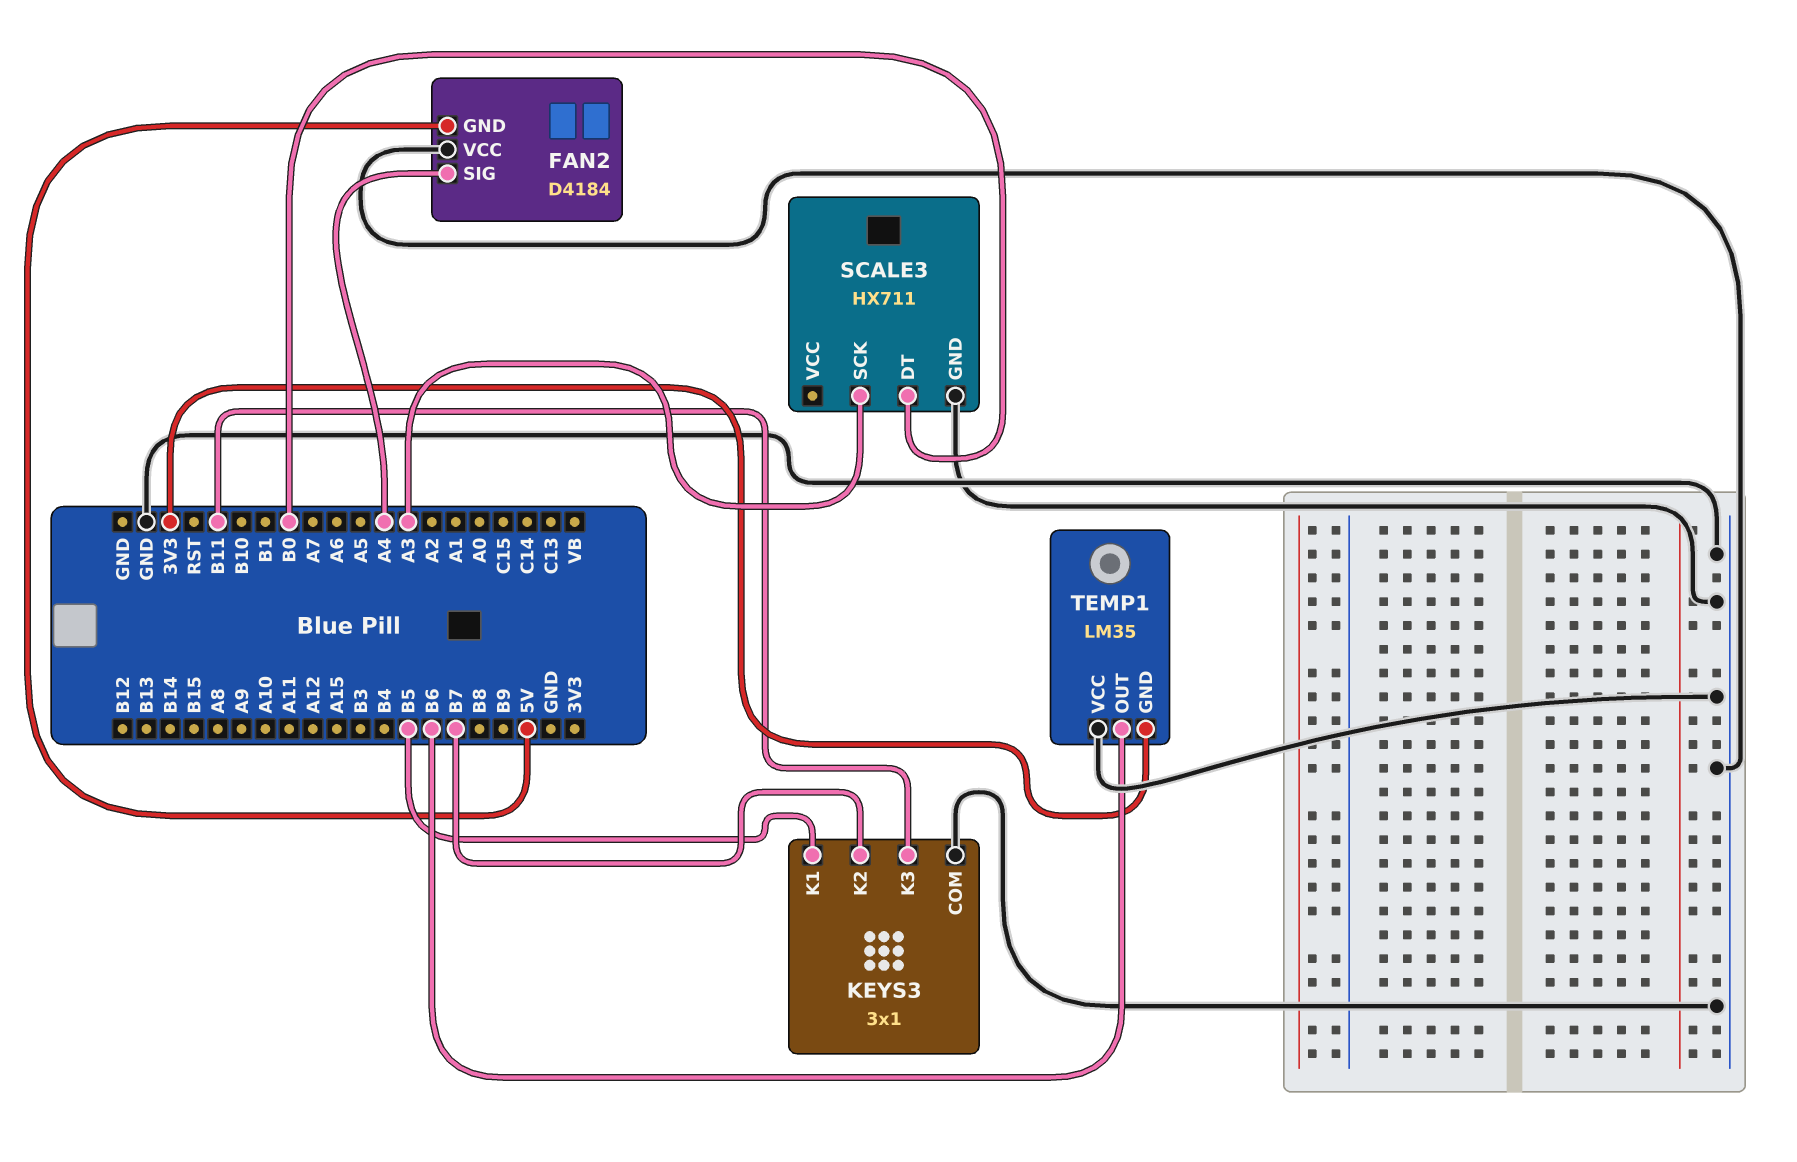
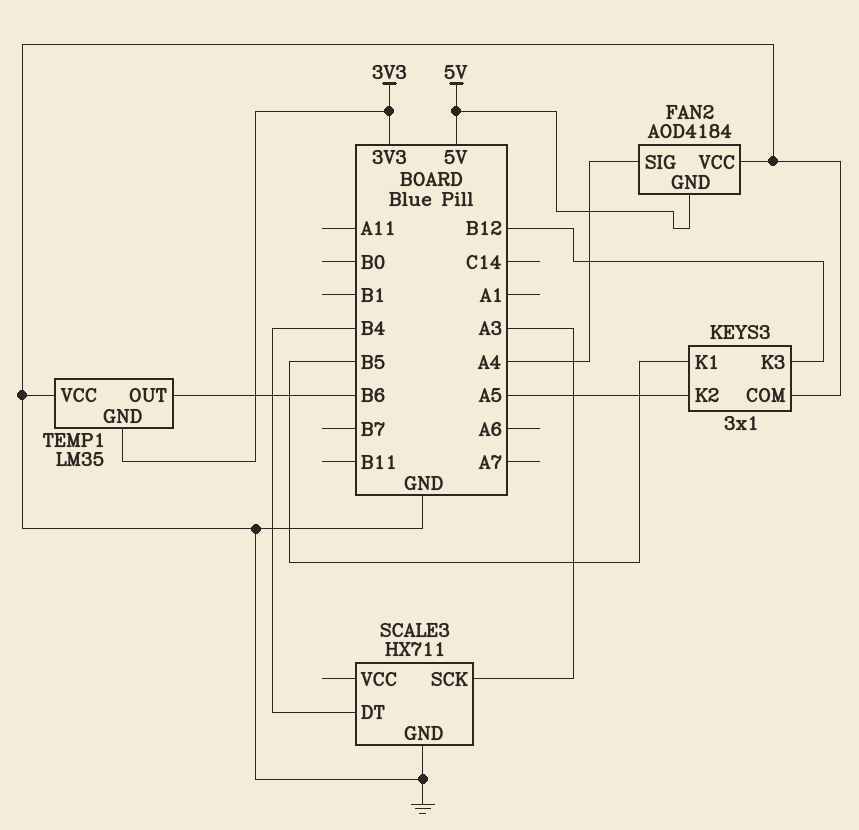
FAN2: D4184 -> AOD4184
KEYS3 pin K2: B7 -> A5
KEYS3 pin K3: B11 -> B12
SCALE3 pin DT: B0 -> B4

